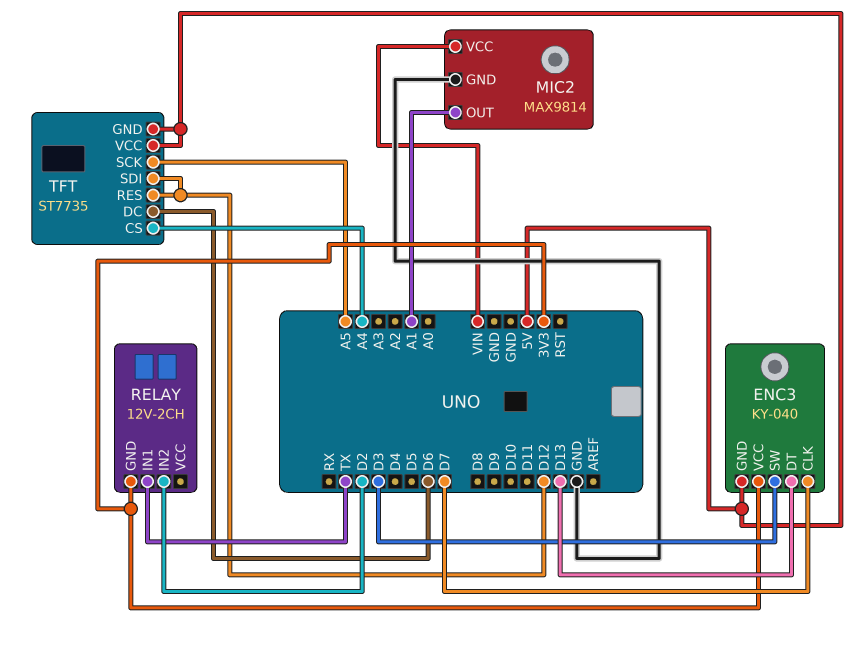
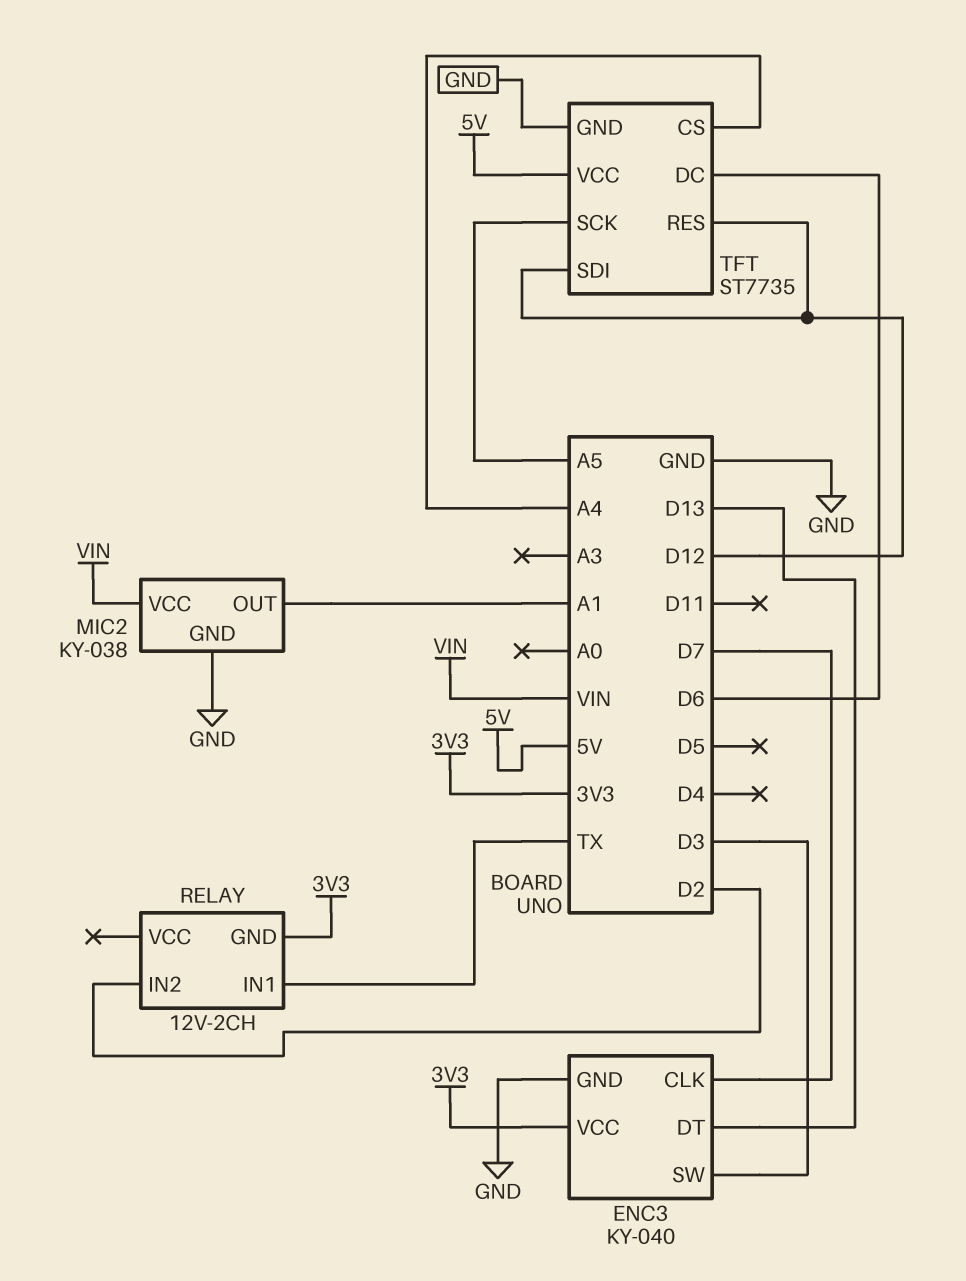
ENC3 pin GND: 5V -> GND
MIC2: MAX9814 -> KY-038
TFT pin GND: 5V -> GND

